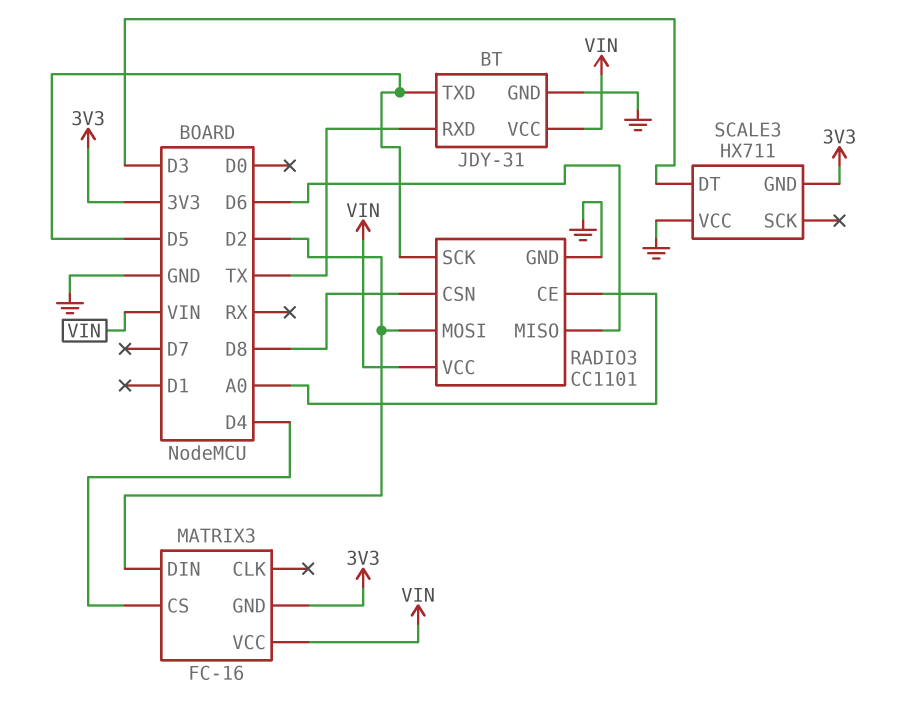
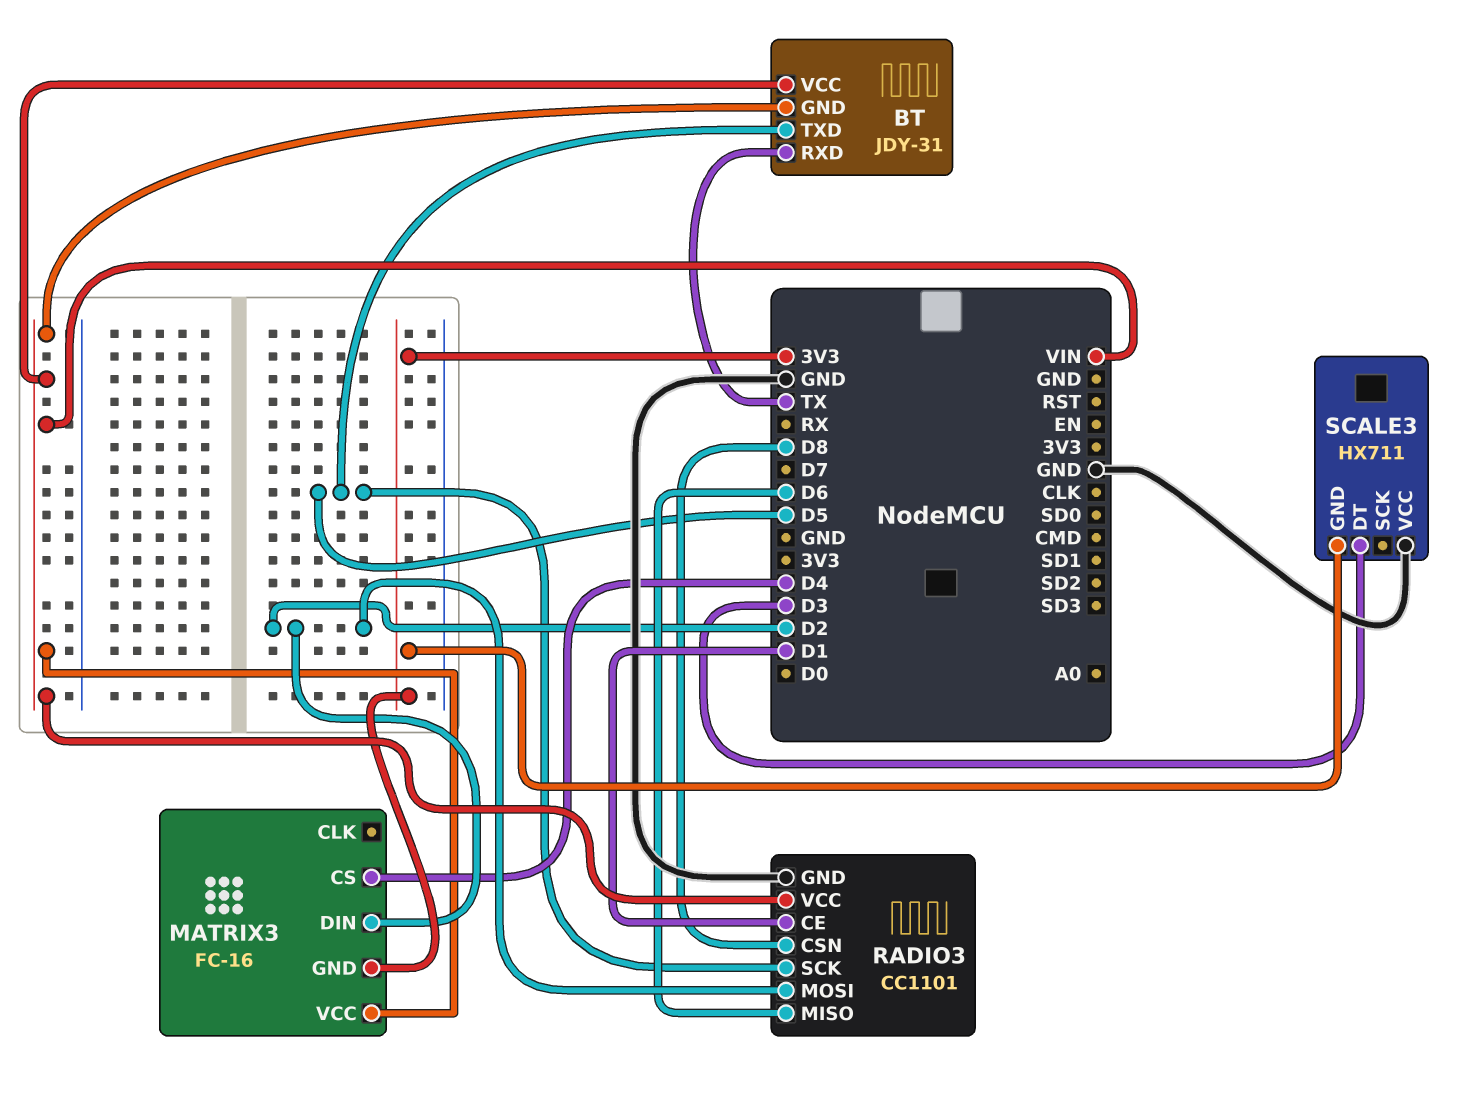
BT pin GND: GND -> VIN
RADIO3 pin CE: A0 -> D1

